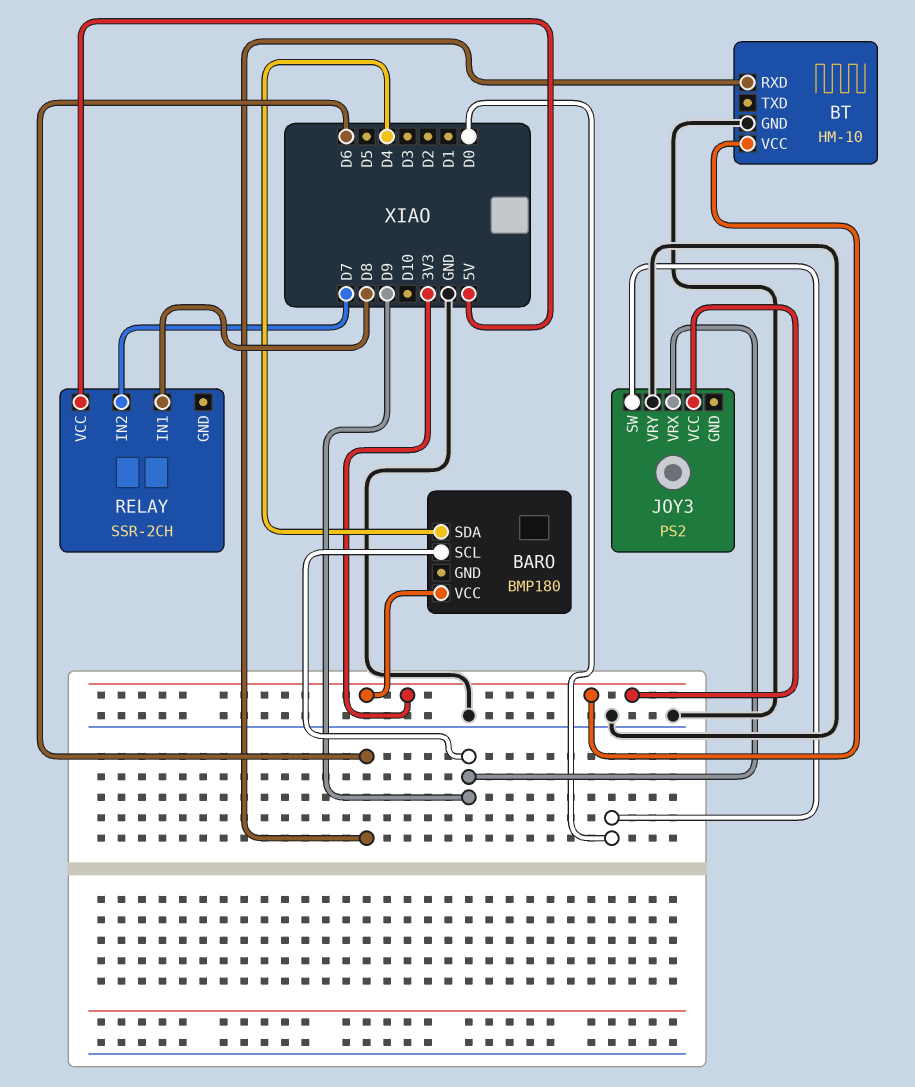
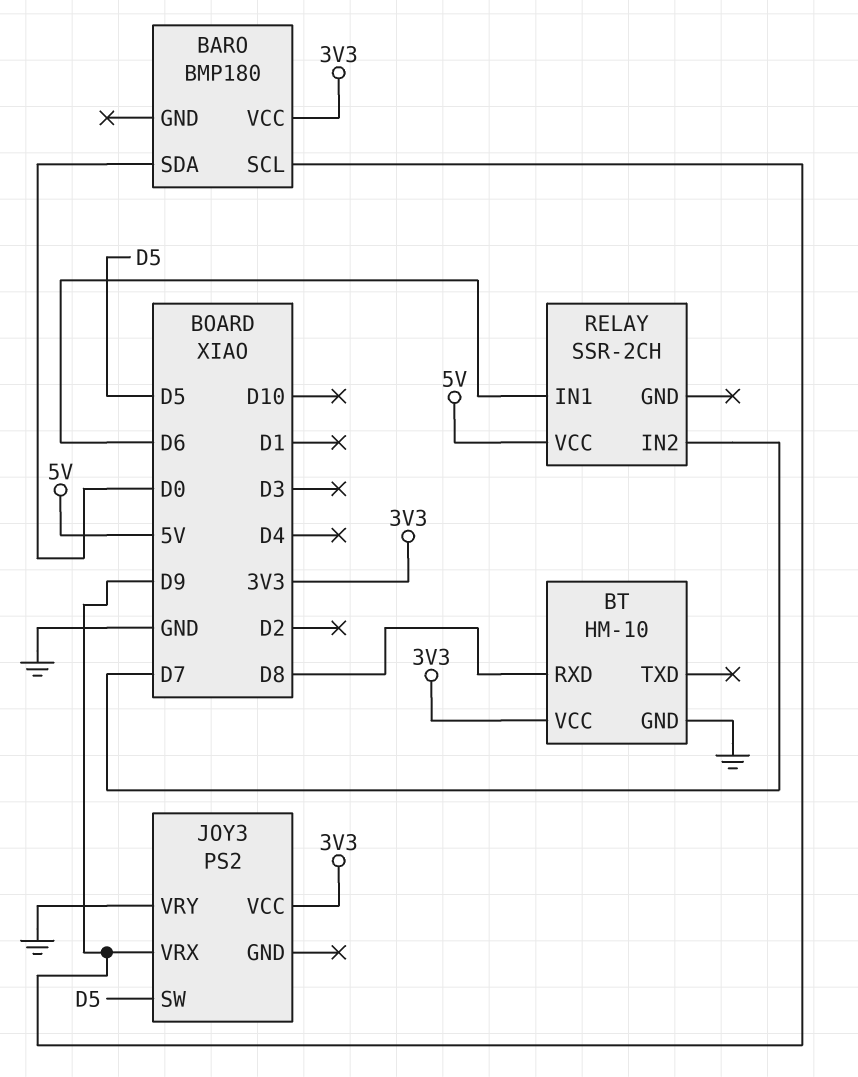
BARO pin SDA: D4 -> D0
BT pin RXD: D6 -> D8
JOY3 pin SW: D0 -> D5
RELAY pin IN1: D8 -> D6

